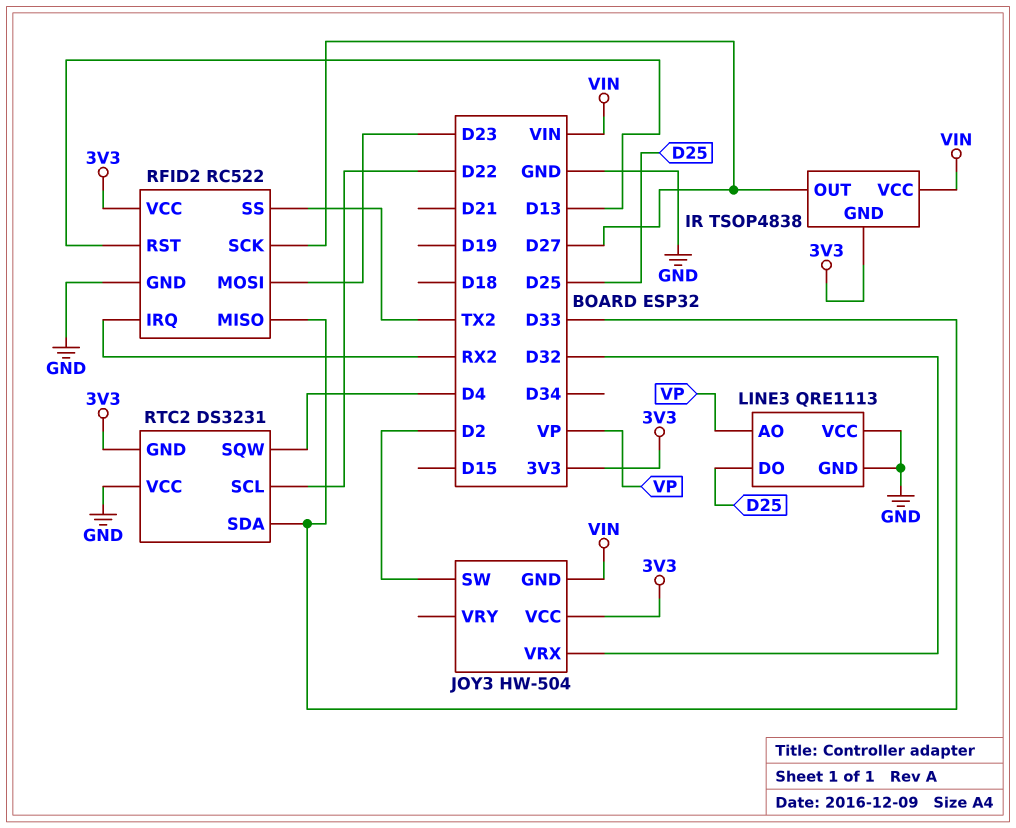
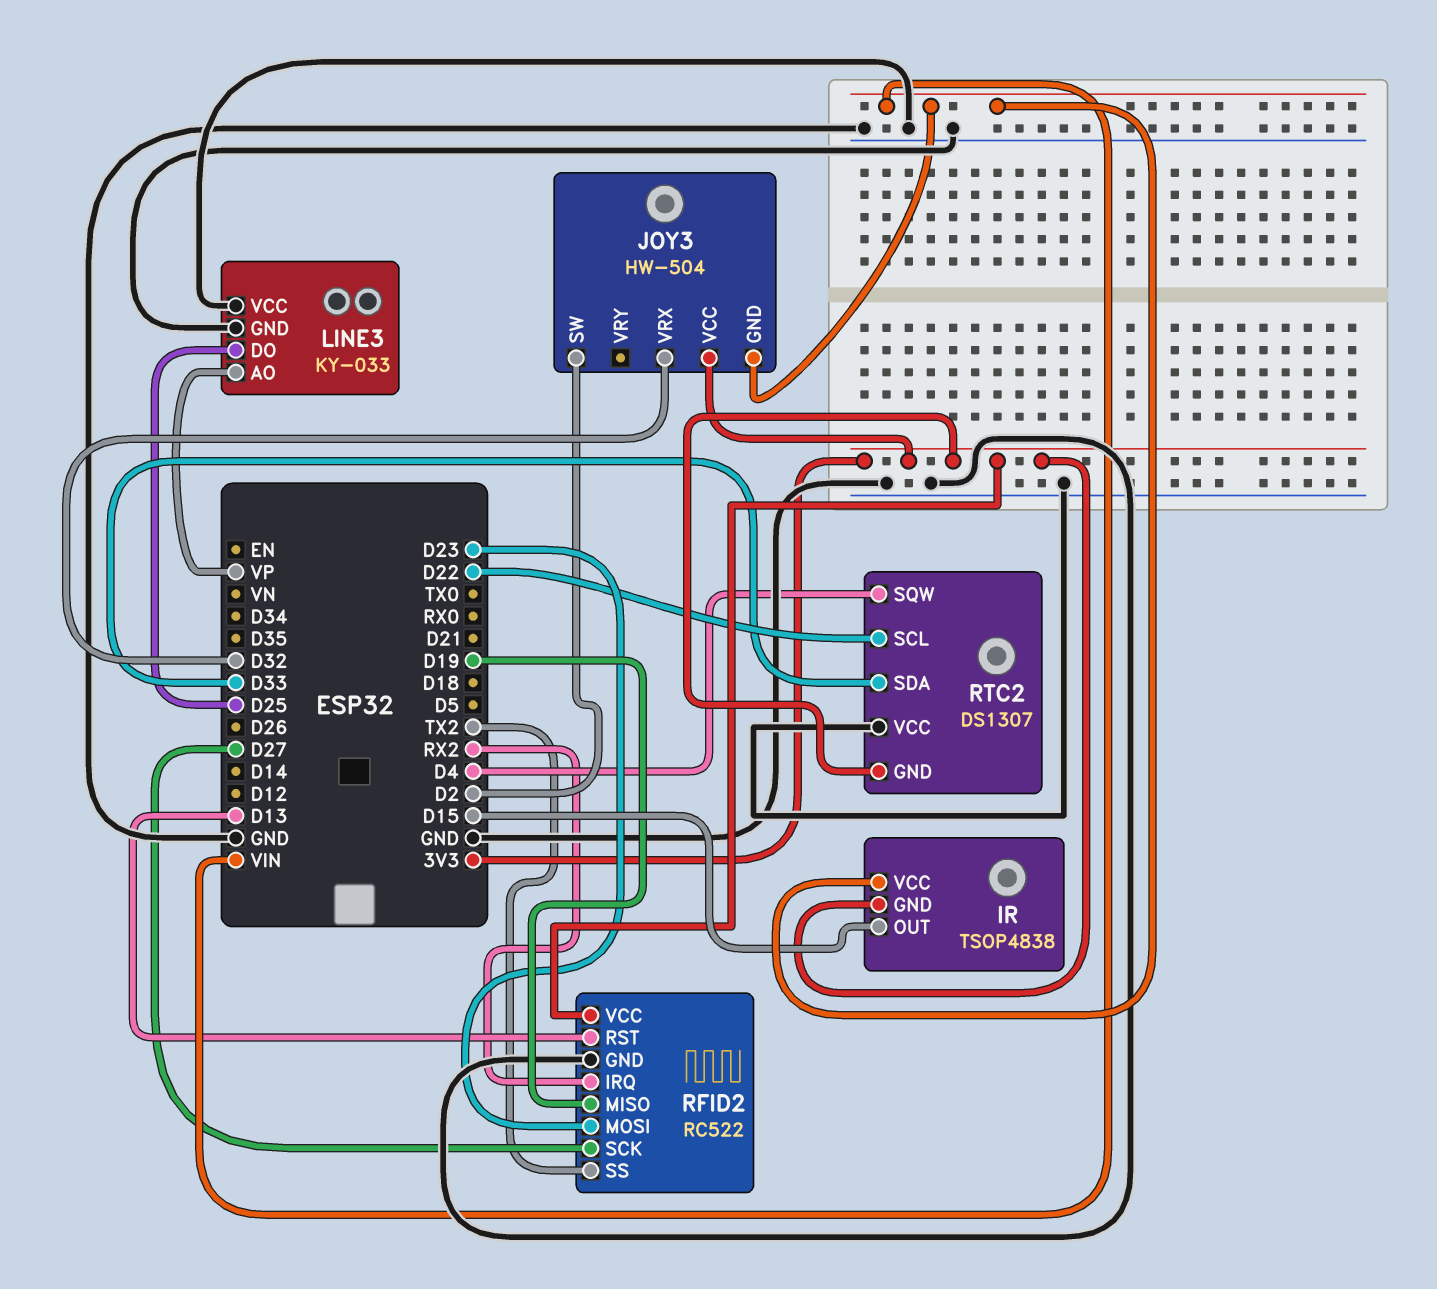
IR pin OUT: D27 -> D15
LINE3: QRE1113 -> KY-033
RFID2 pin MISO: D33 -> D19
RTC2: DS3231 -> DS1307

